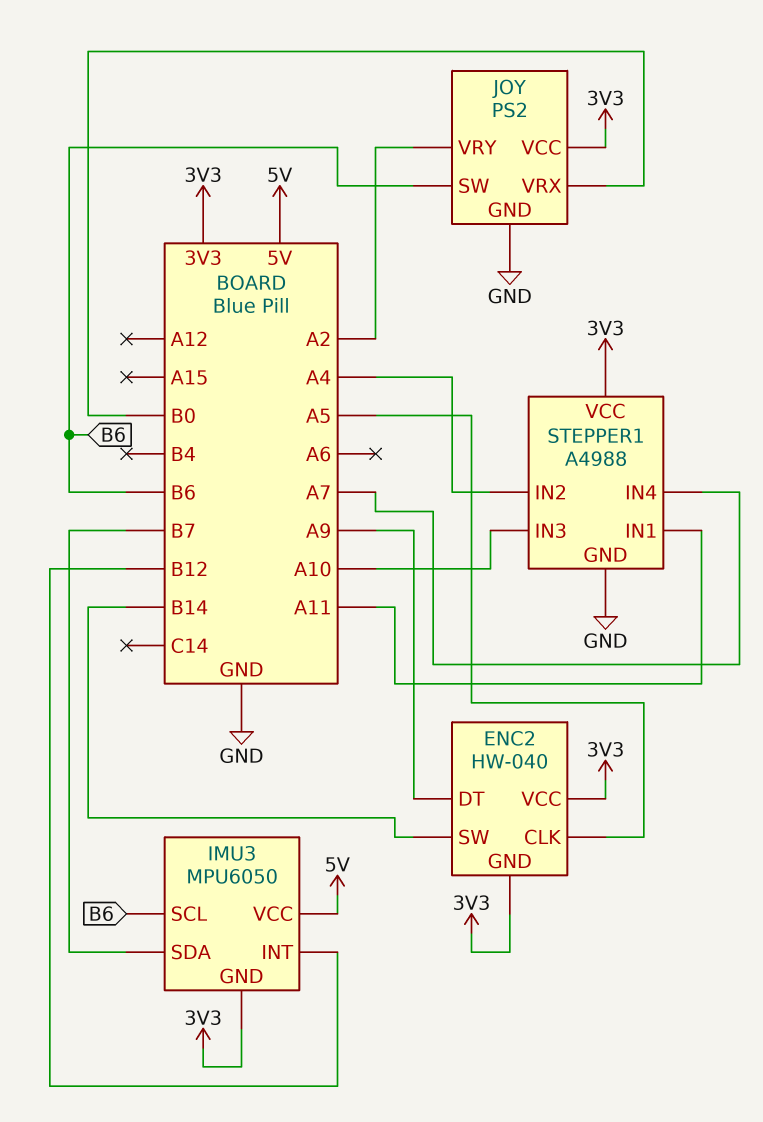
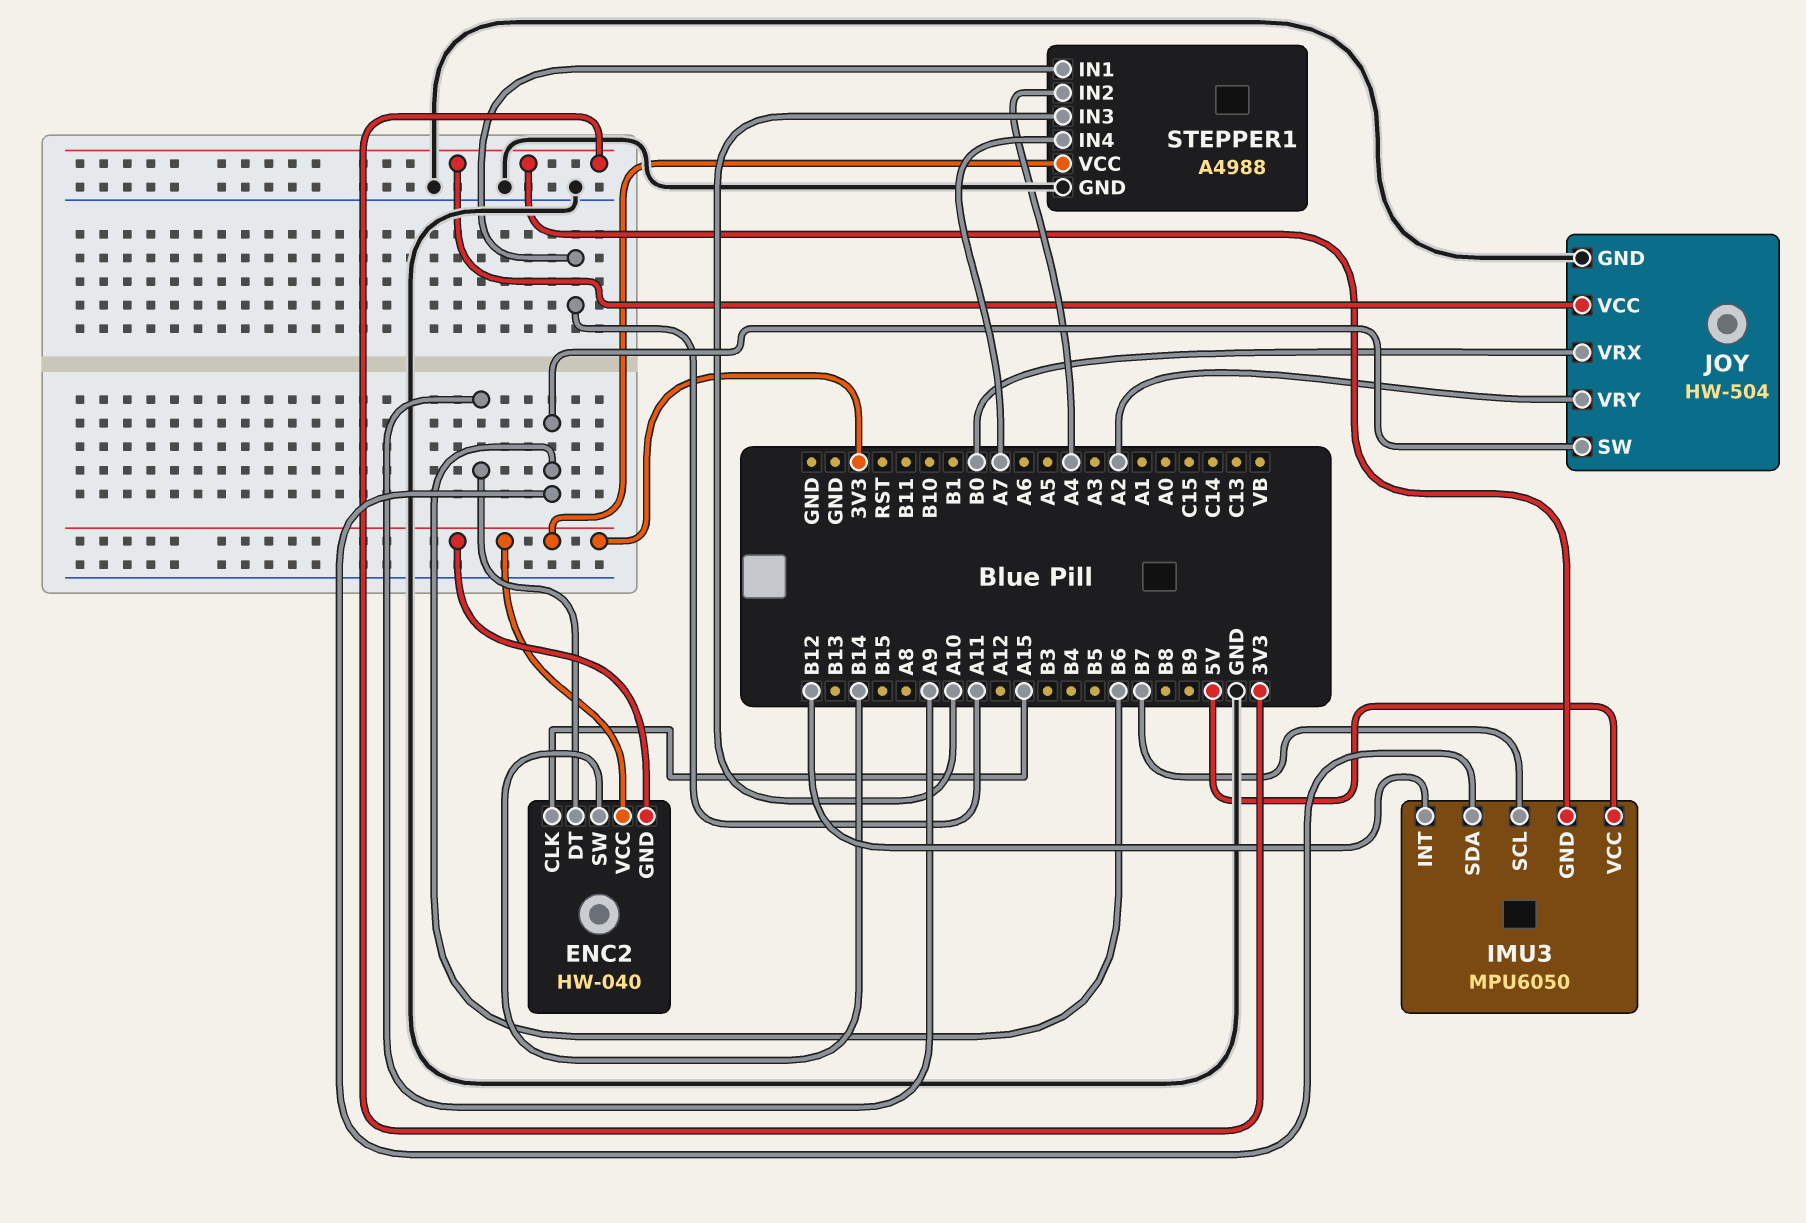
ENC2 pin CLK: A5 -> A15
IMU3 pin SCL: B6 -> B7
IMU3 pin SDA: B7 -> B6
JOY: PS2 -> HW-504

